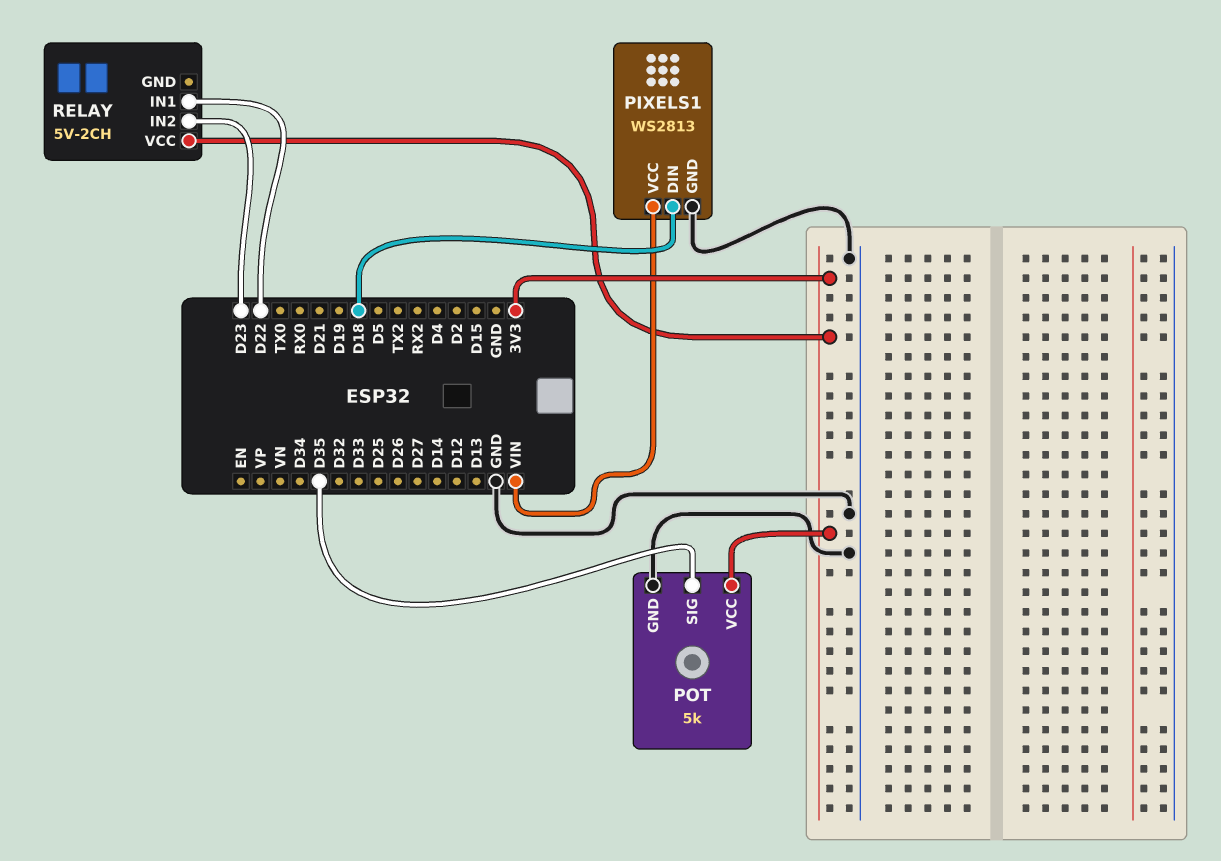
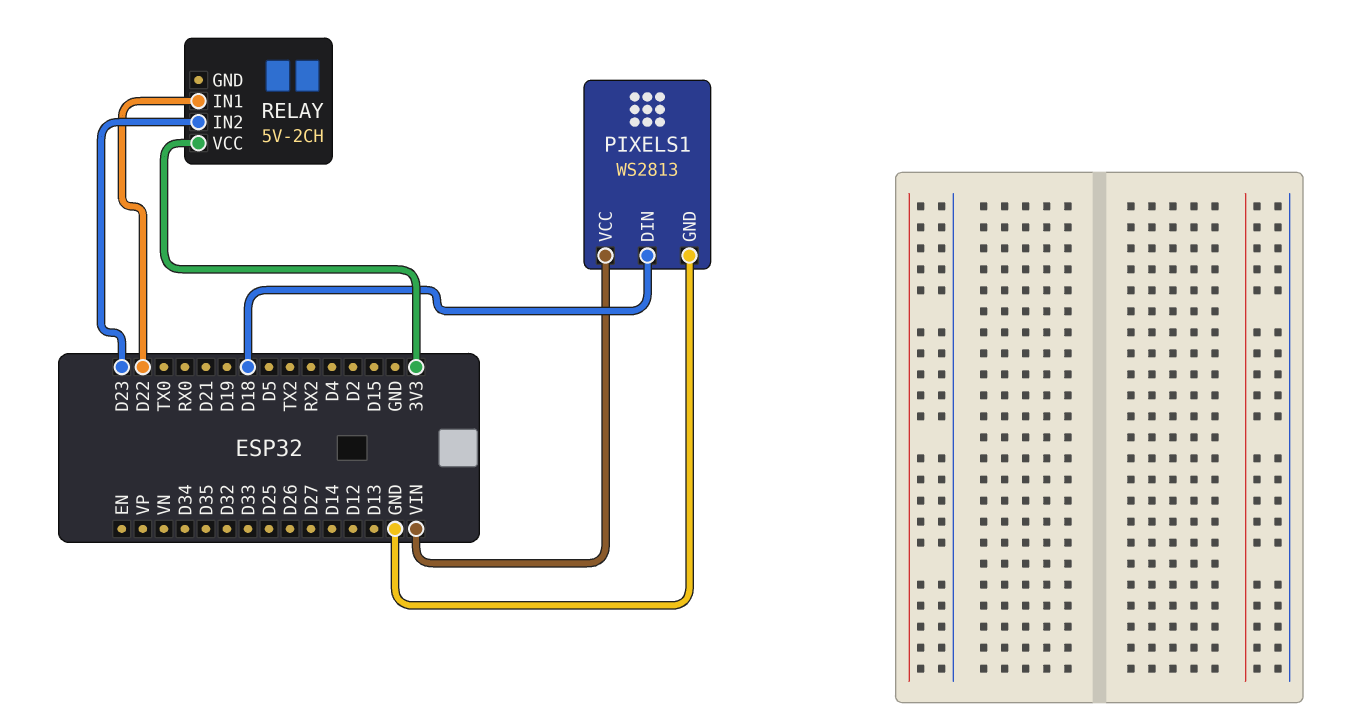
POT: 5k -> none
POT pin GND: GND -> none
POT pin SIG: D35 -> none
POT pin VCC: 3V3 -> none

